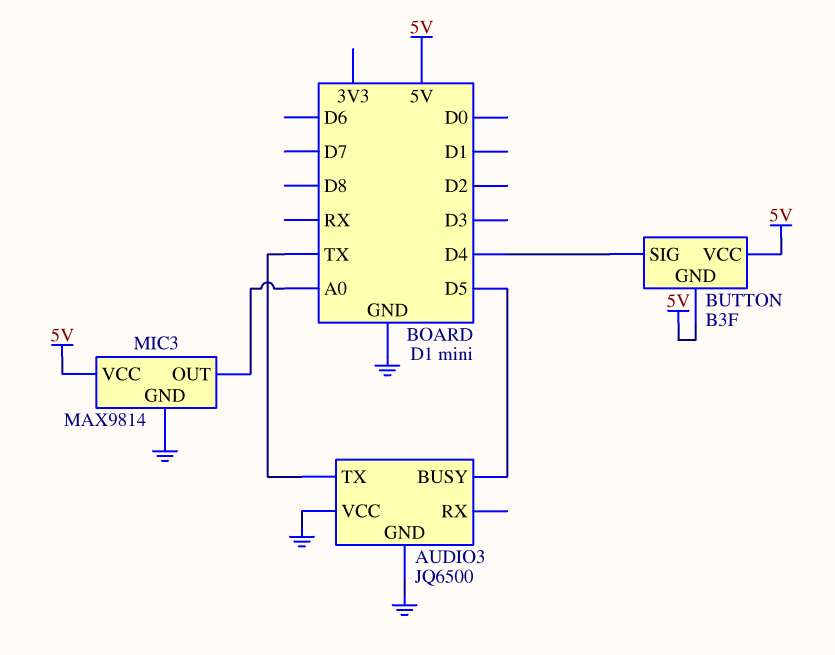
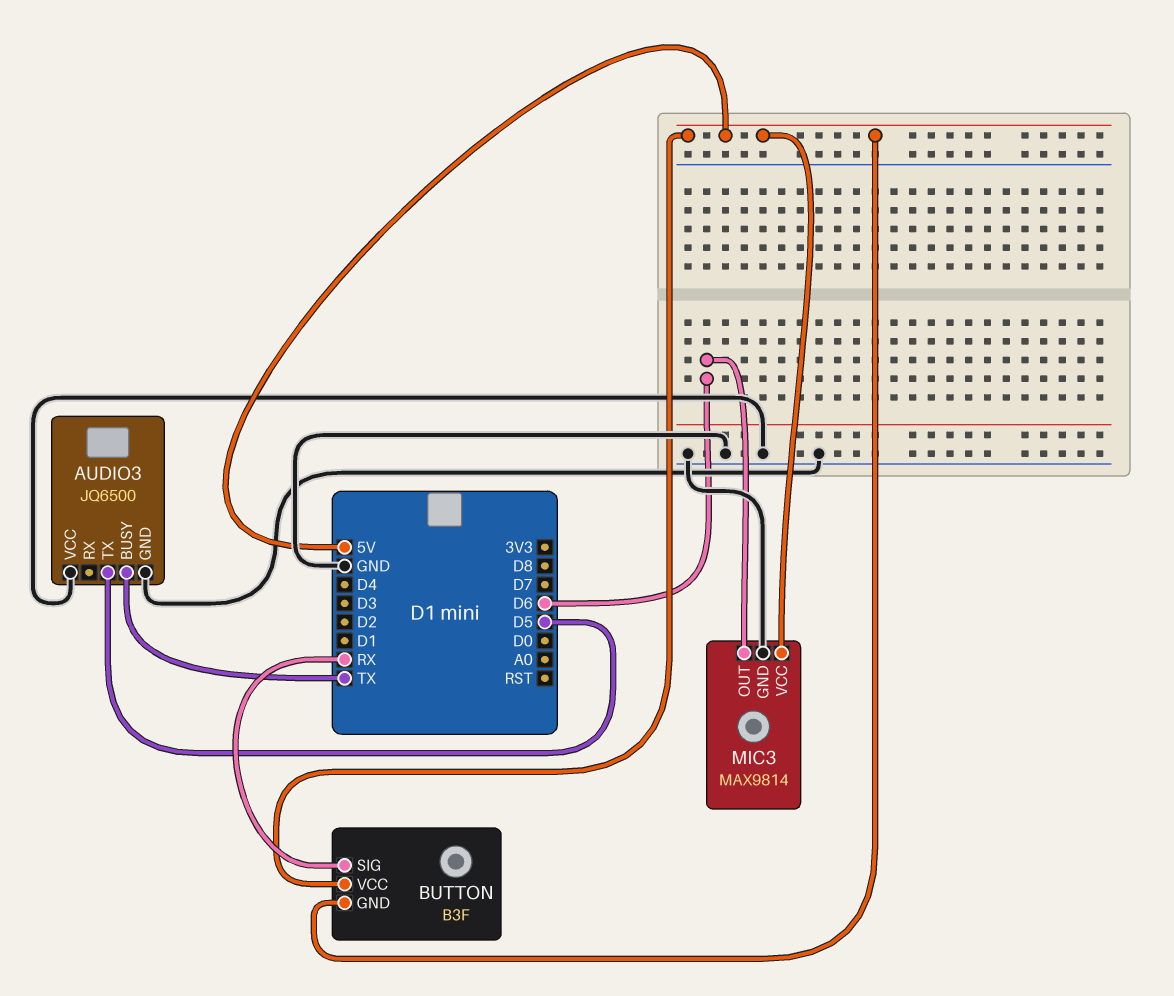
AUDIO3 pin BUSY: D5 -> TX
AUDIO3 pin TX: TX -> D5
BUTTON pin SIG: D4 -> RX
MIC3 pin OUT: A0 -> D6

